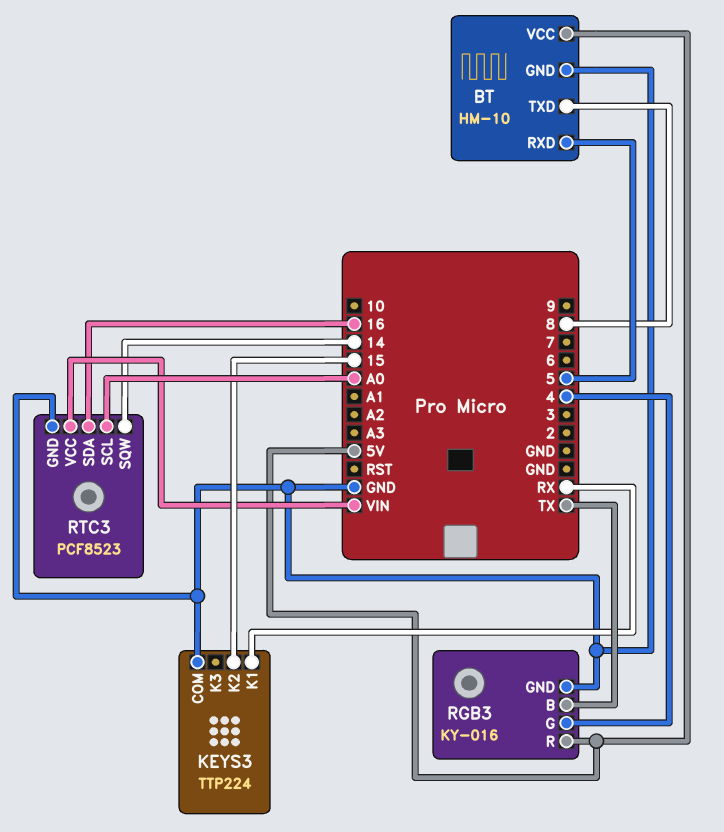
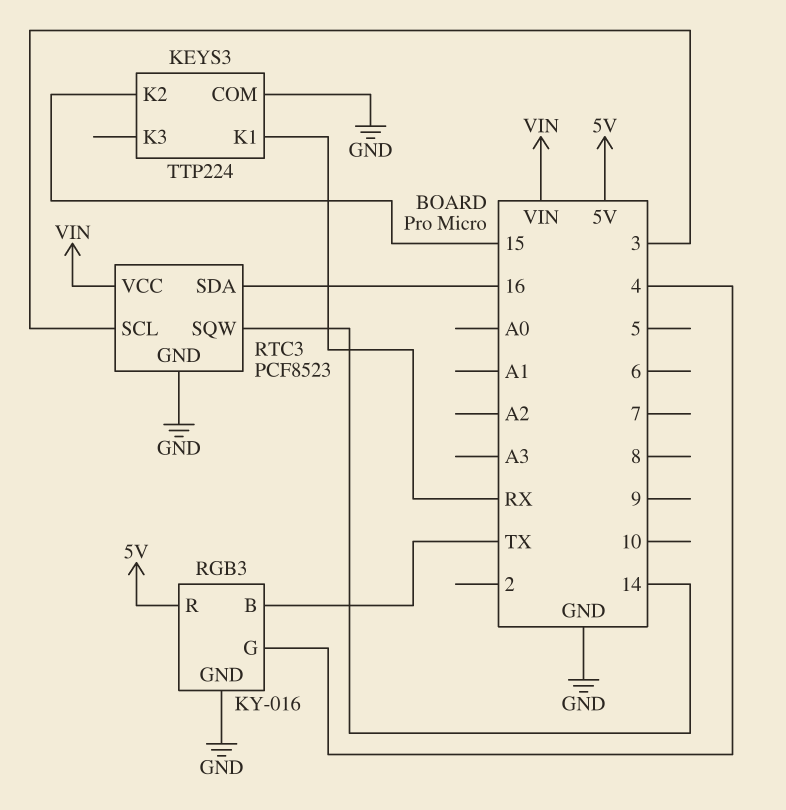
BT: HM-10 -> none
BT pin GND: GND -> none
BT pin RXD: 5 -> none
BT pin TXD: 8 -> none
BT pin VCC: 5V -> none
RTC3 pin SCL: A0 -> 3

